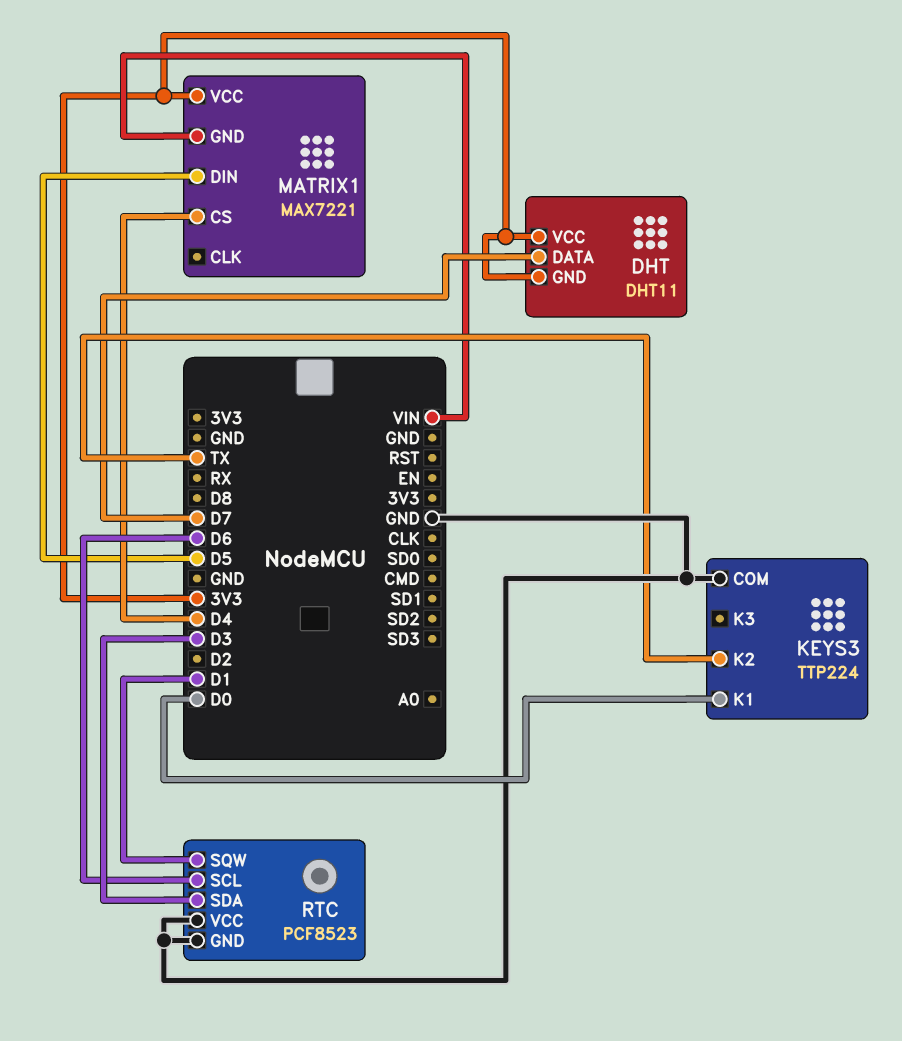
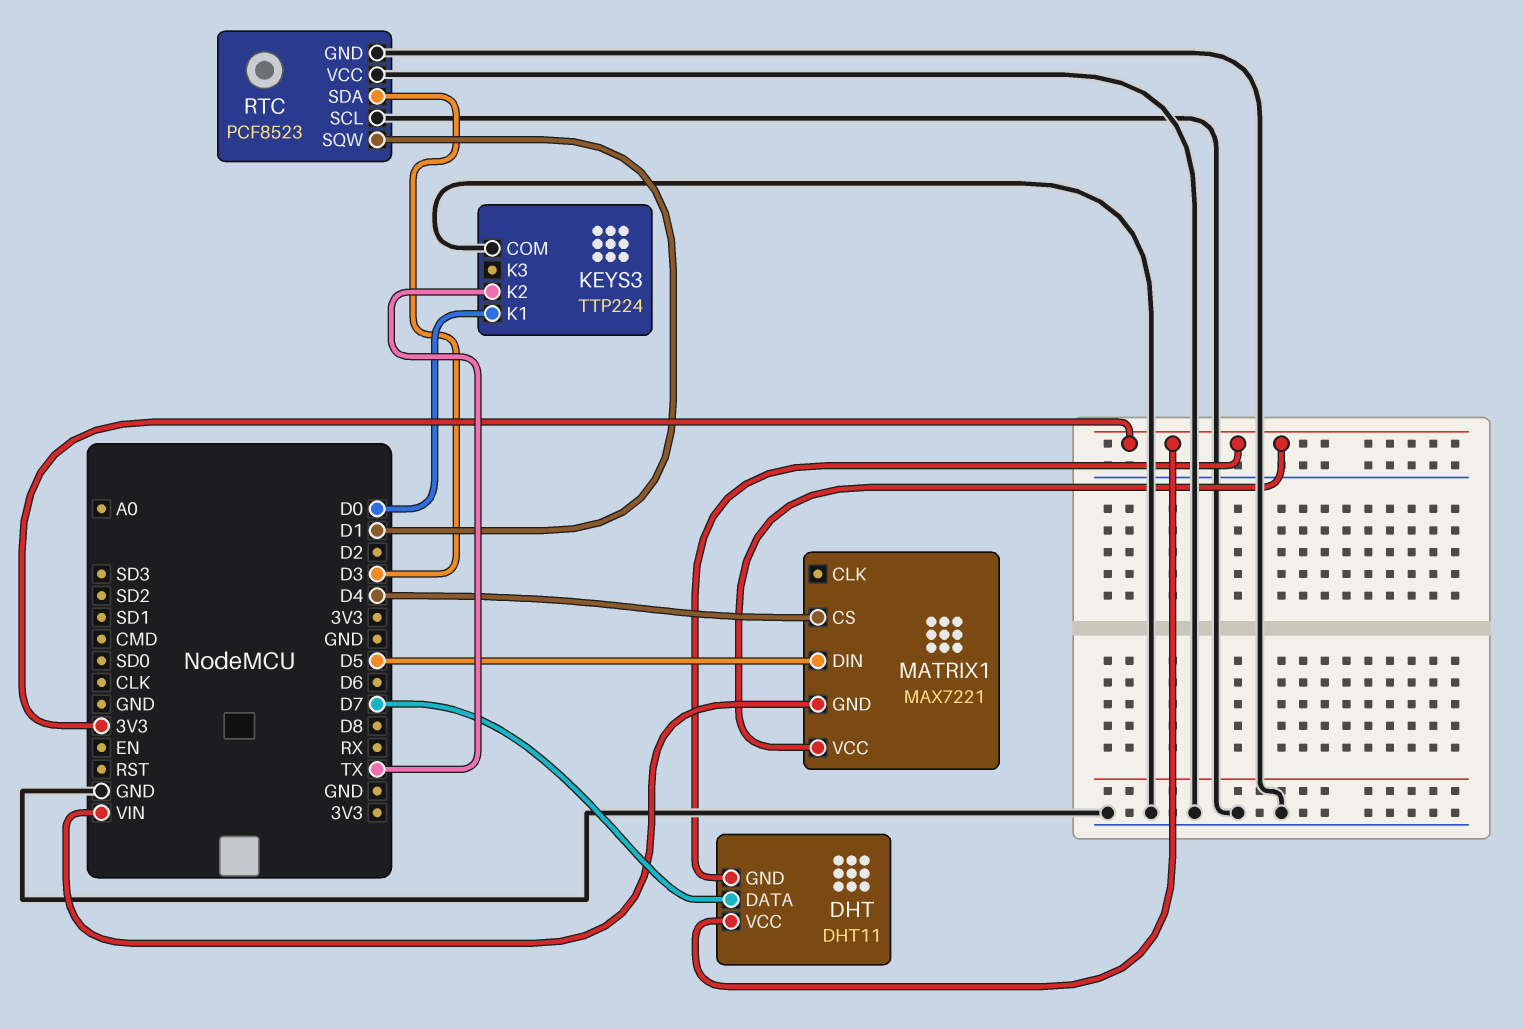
RTC pin SCL: D6 -> GND

